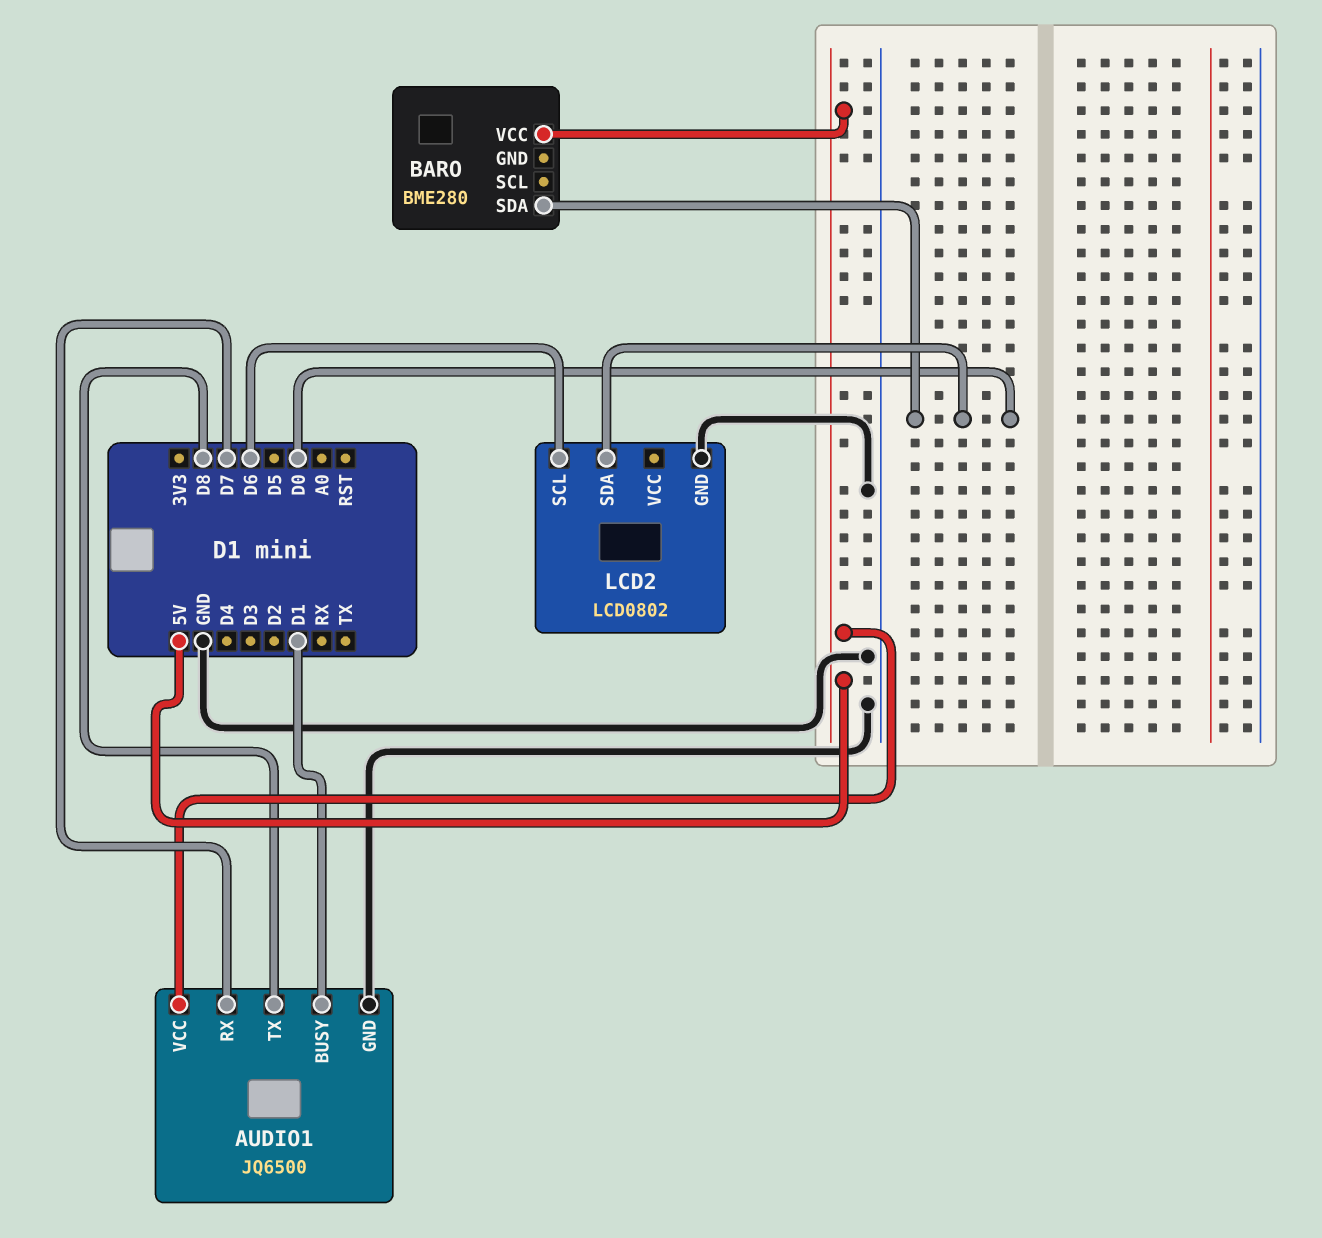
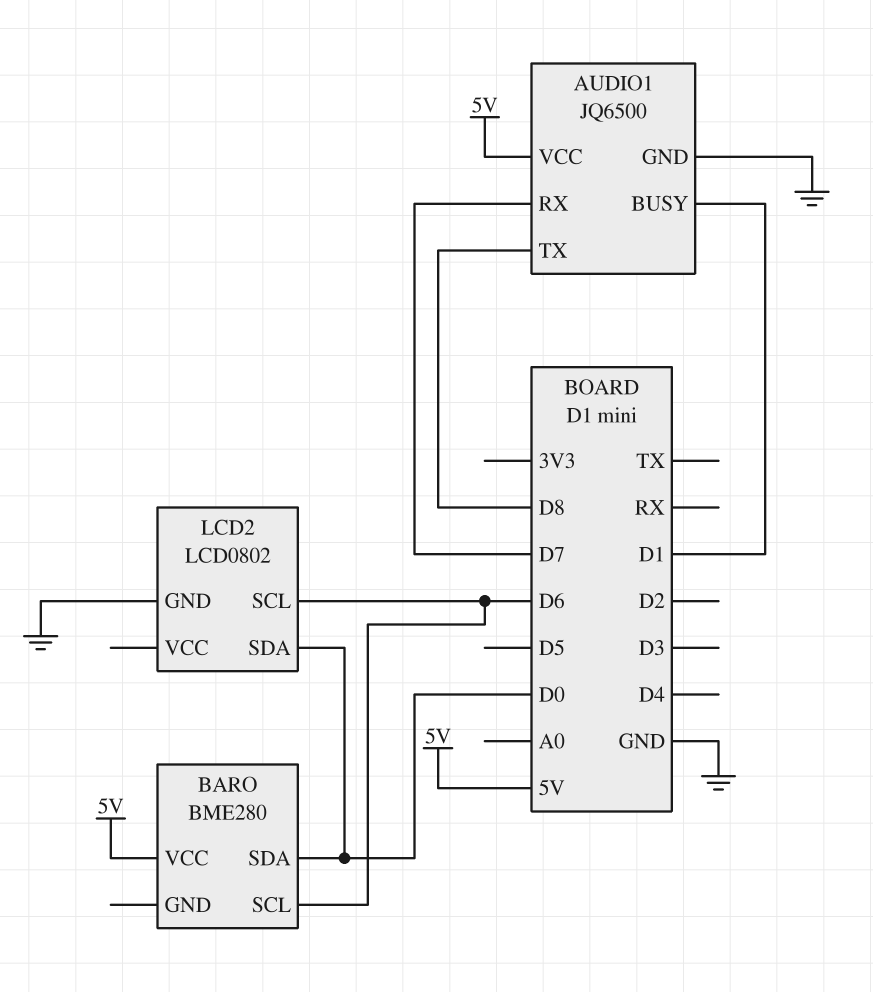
BARO pin SCL: none -> D6

